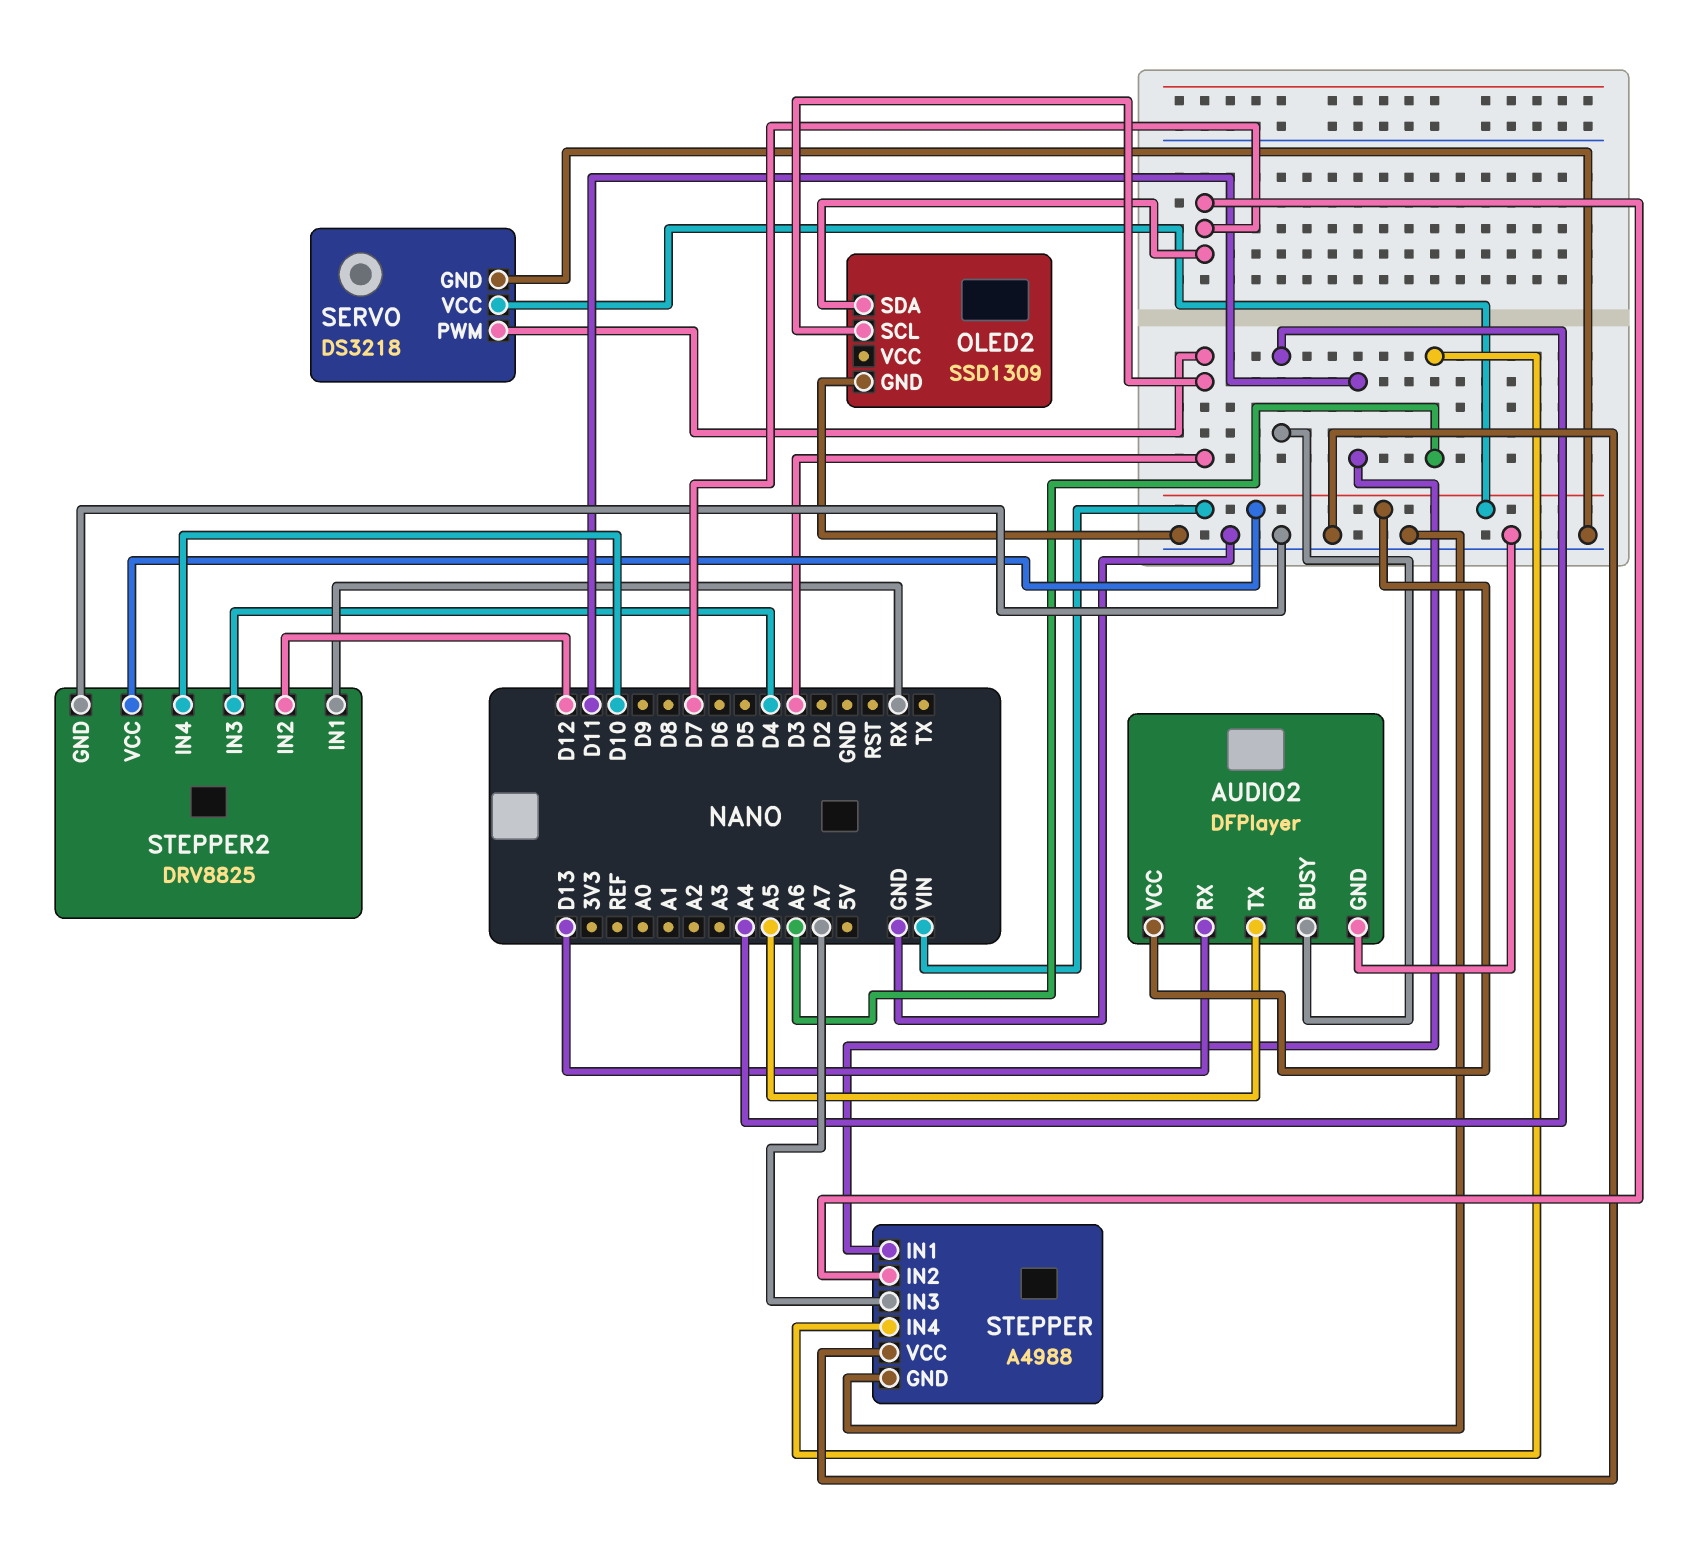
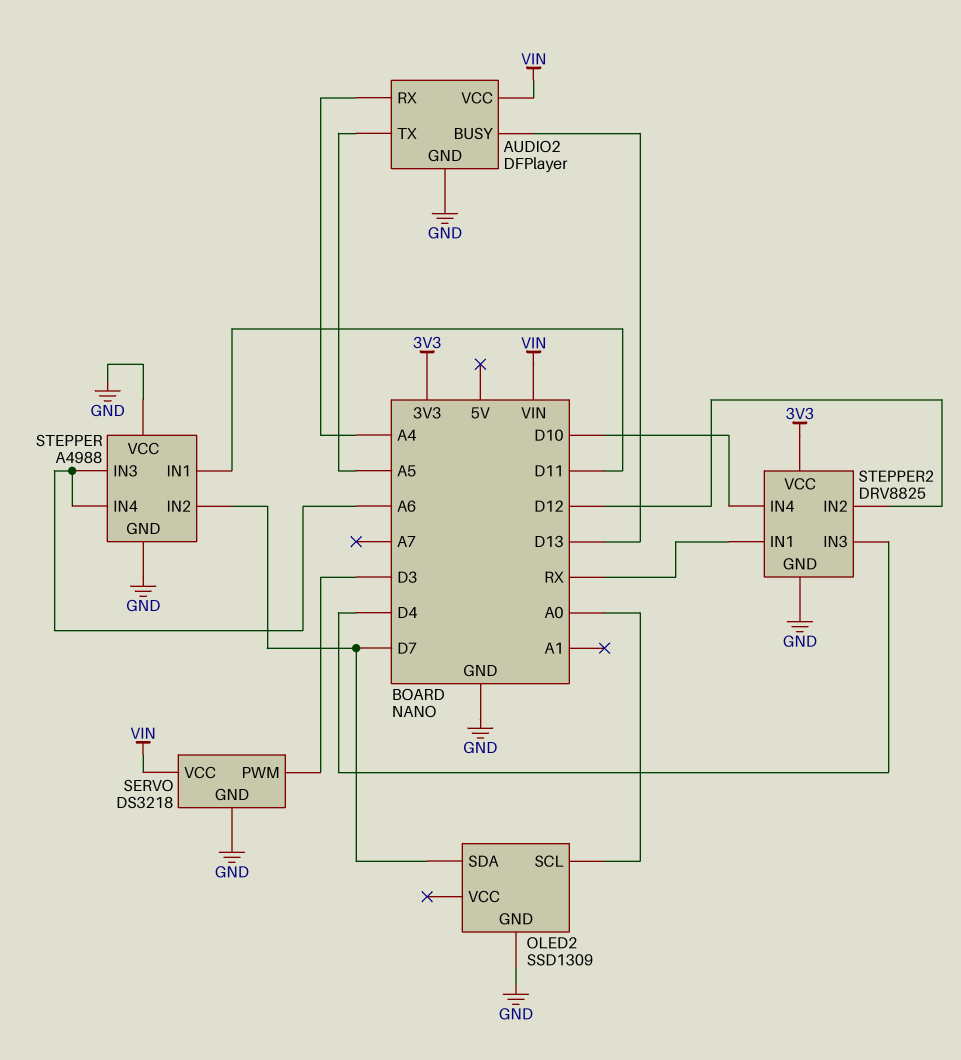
AUDIO2 pin BUSY: A4 -> D13
AUDIO2 pin RX: D13 -> A4
OLED2 pin SCL: D3 -> A0
STEPPER pin IN3: A7 -> A6
STEPPER2 pin VCC: VIN -> 3V3

